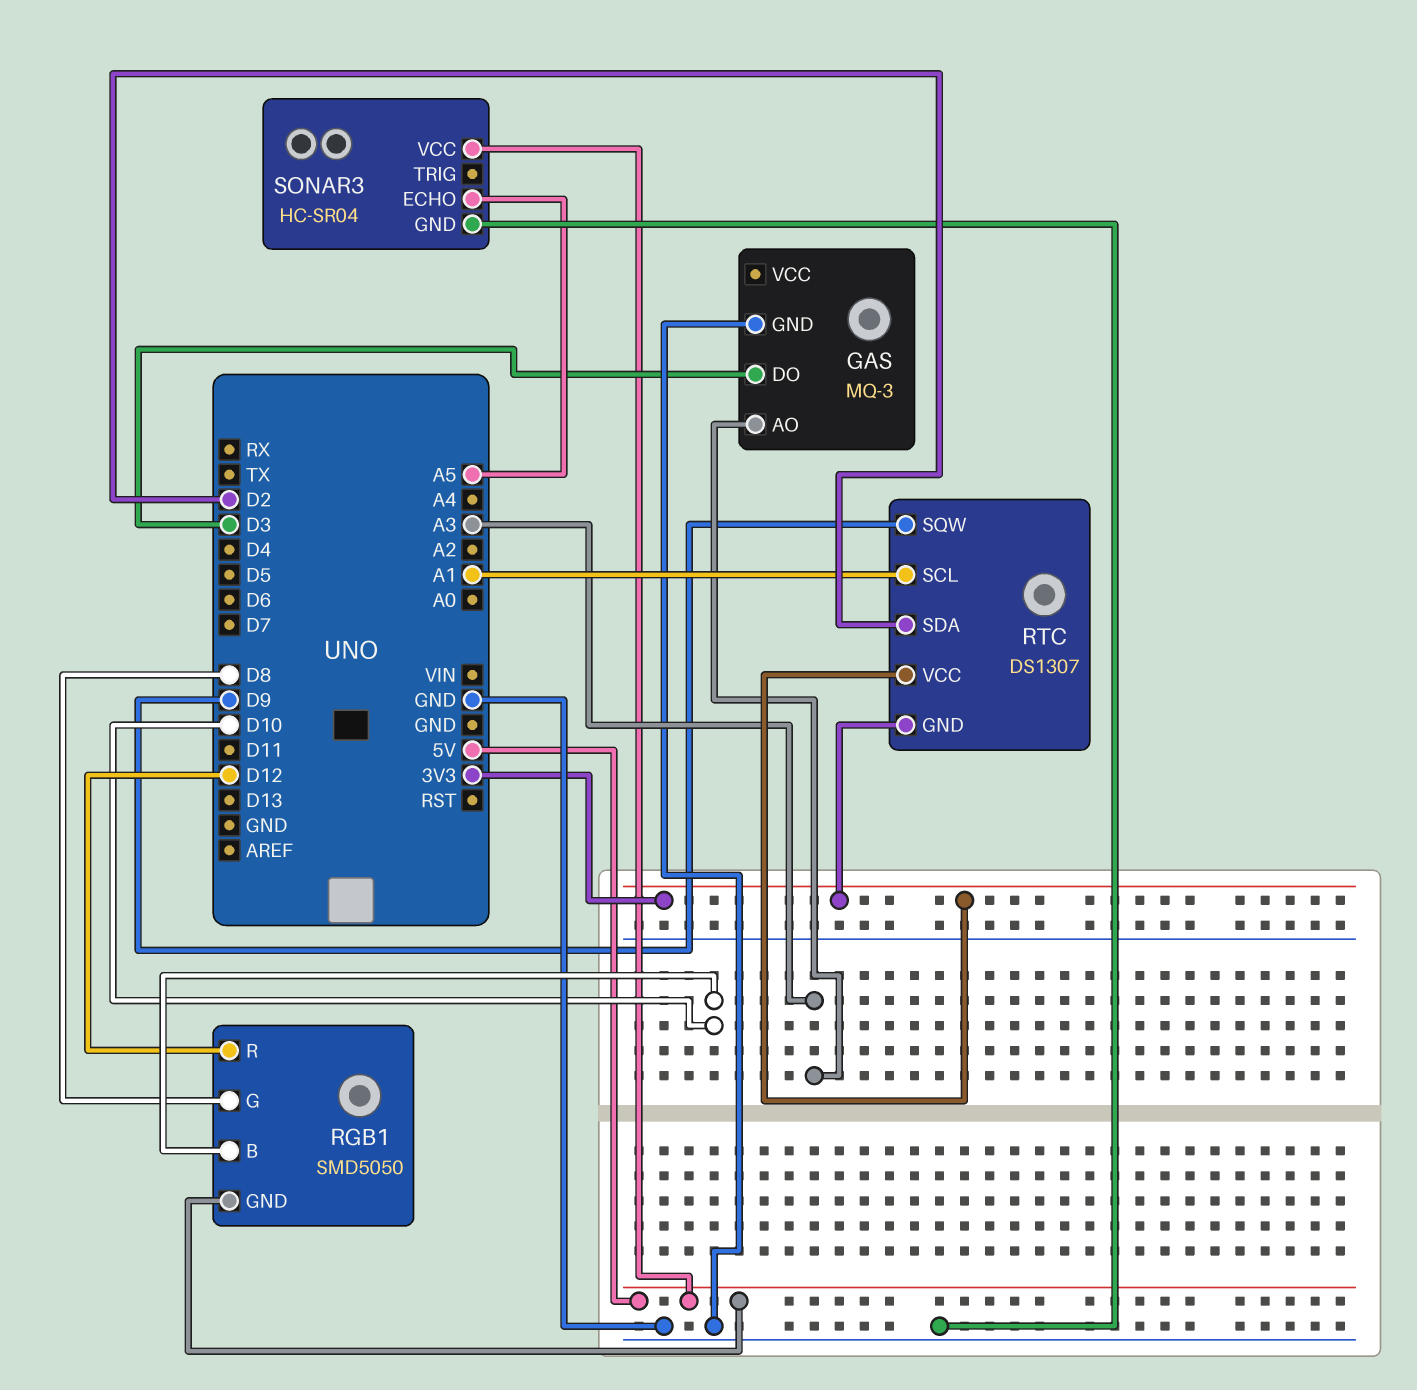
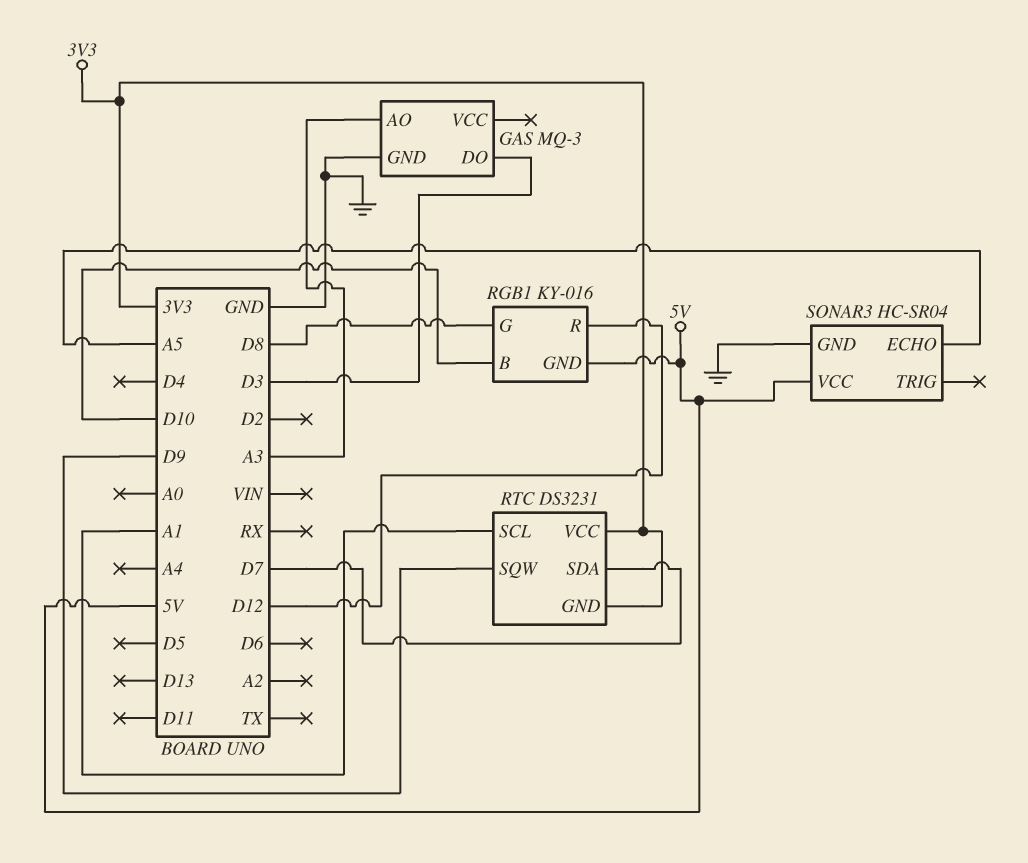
RGB1: SMD5050 -> KY-016
RTC: DS1307 -> DS3231
RTC pin SDA: D2 -> D7

